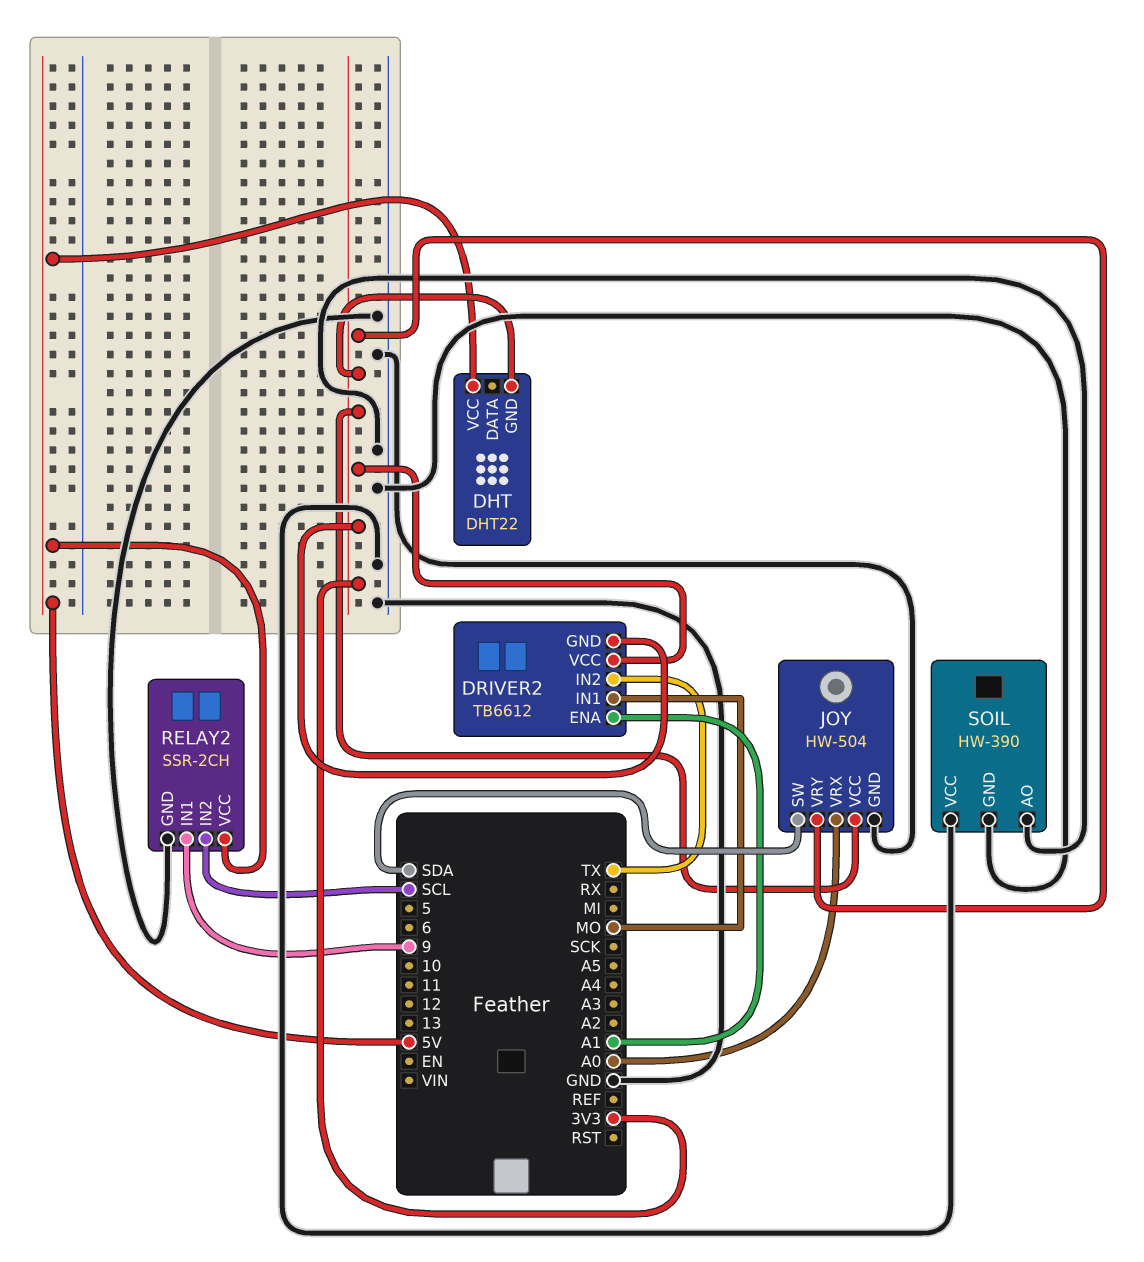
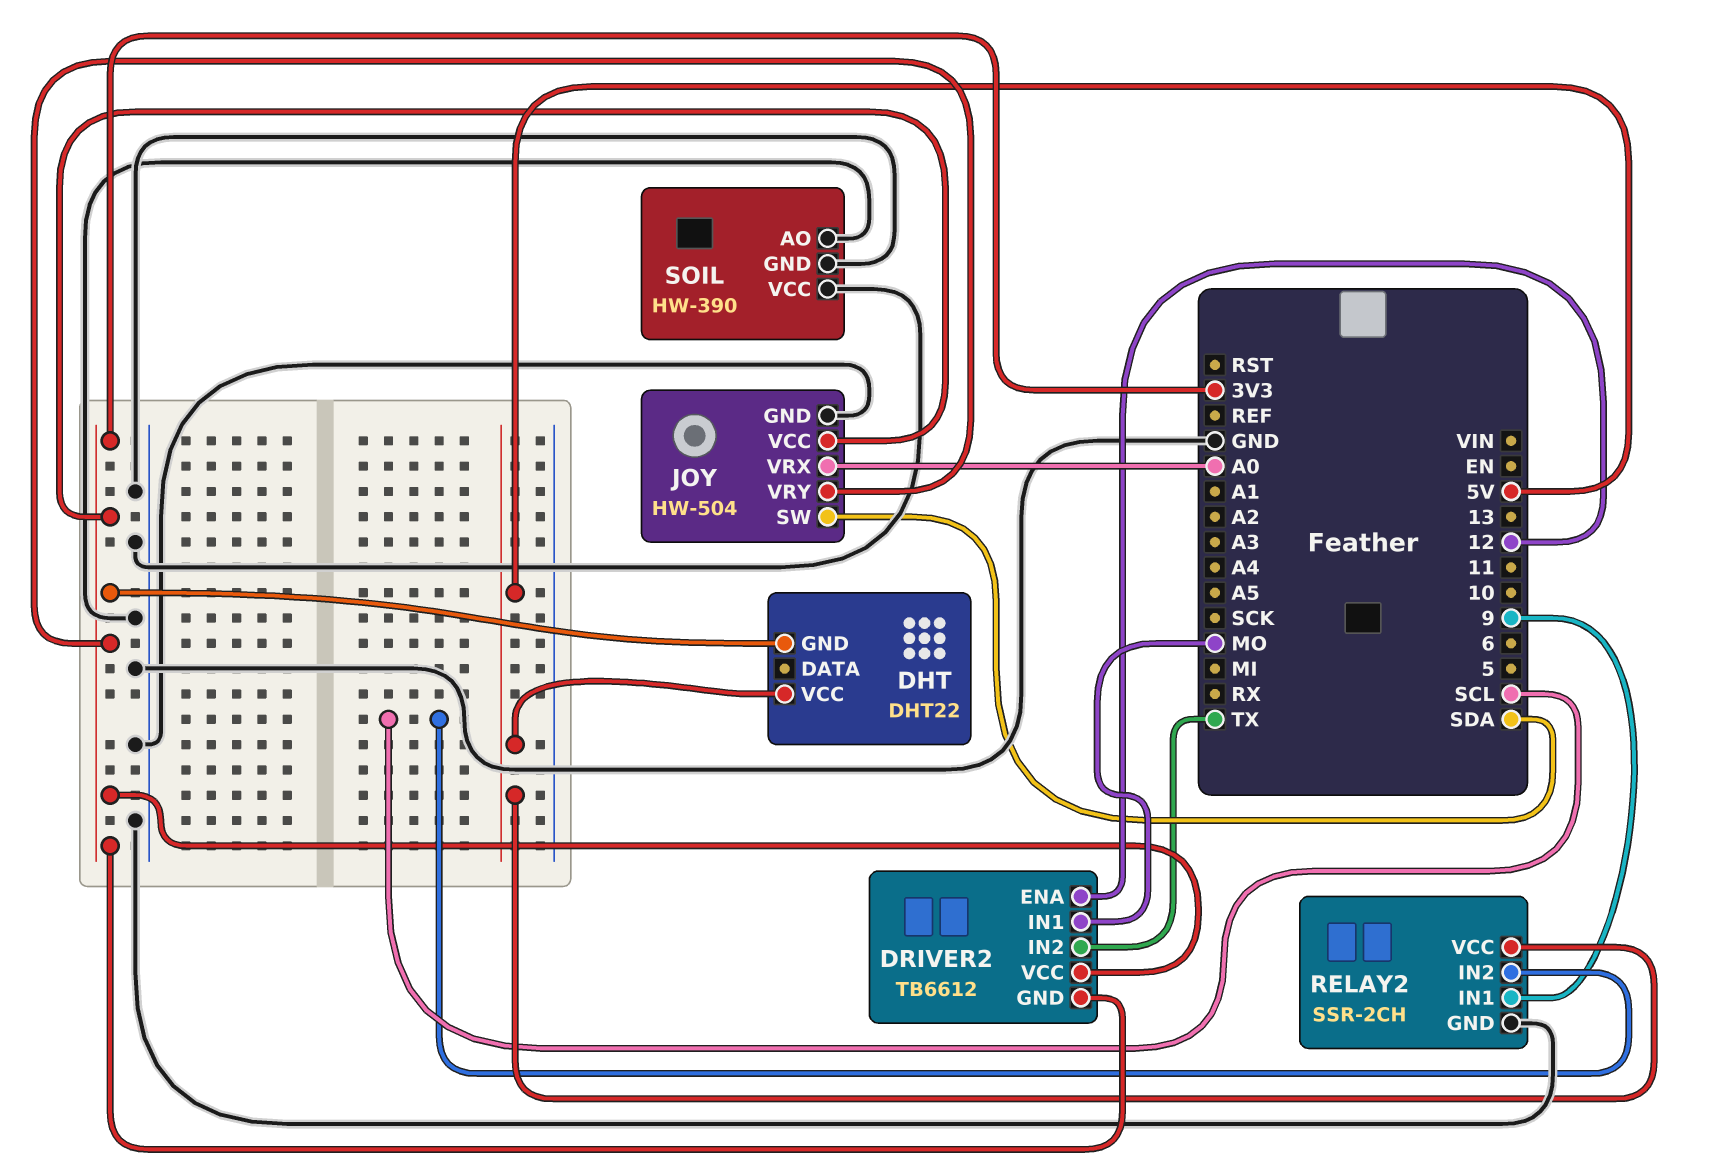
DRIVER2 pin ENA: A1 -> 12

